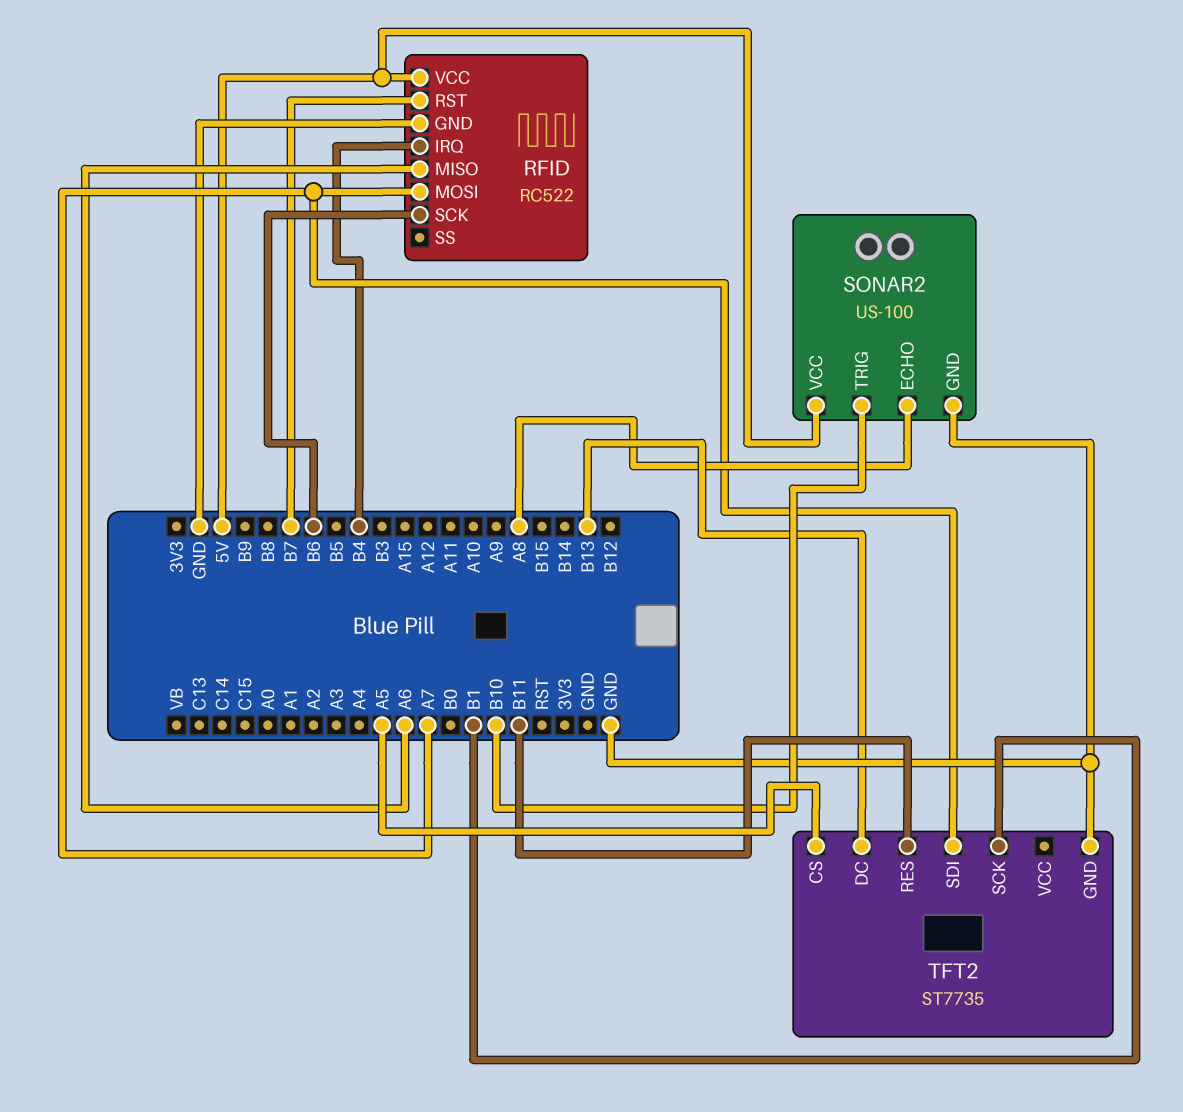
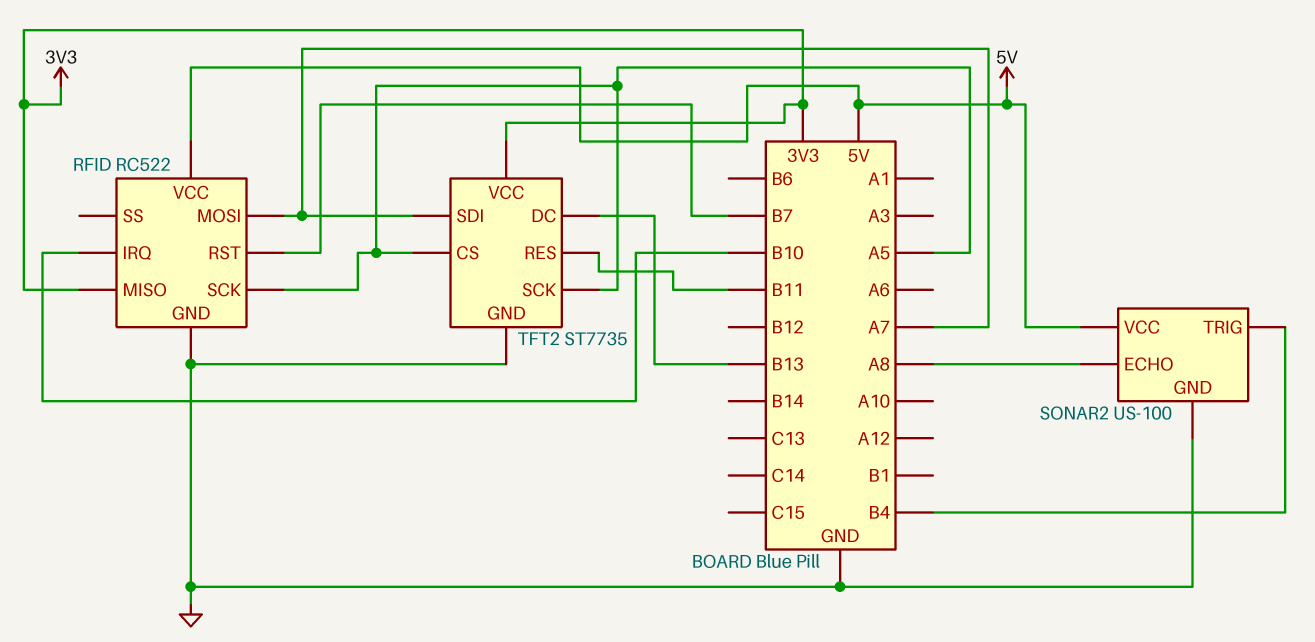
RFID pin IRQ: B4 -> B10
RFID pin MISO: A6 -> 3V3
RFID pin SCK: B6 -> A5
SONAR2 pin TRIG: B10 -> B4
TFT2 pin SCK: B1 -> A5
TFT2 pin VCC: none -> 3V3

